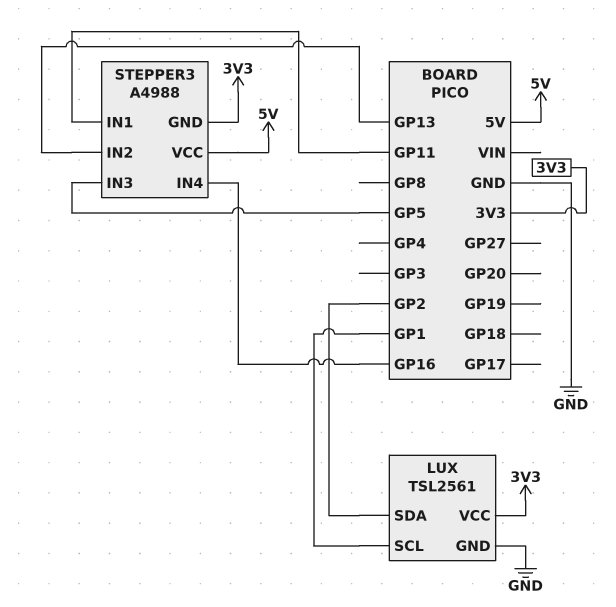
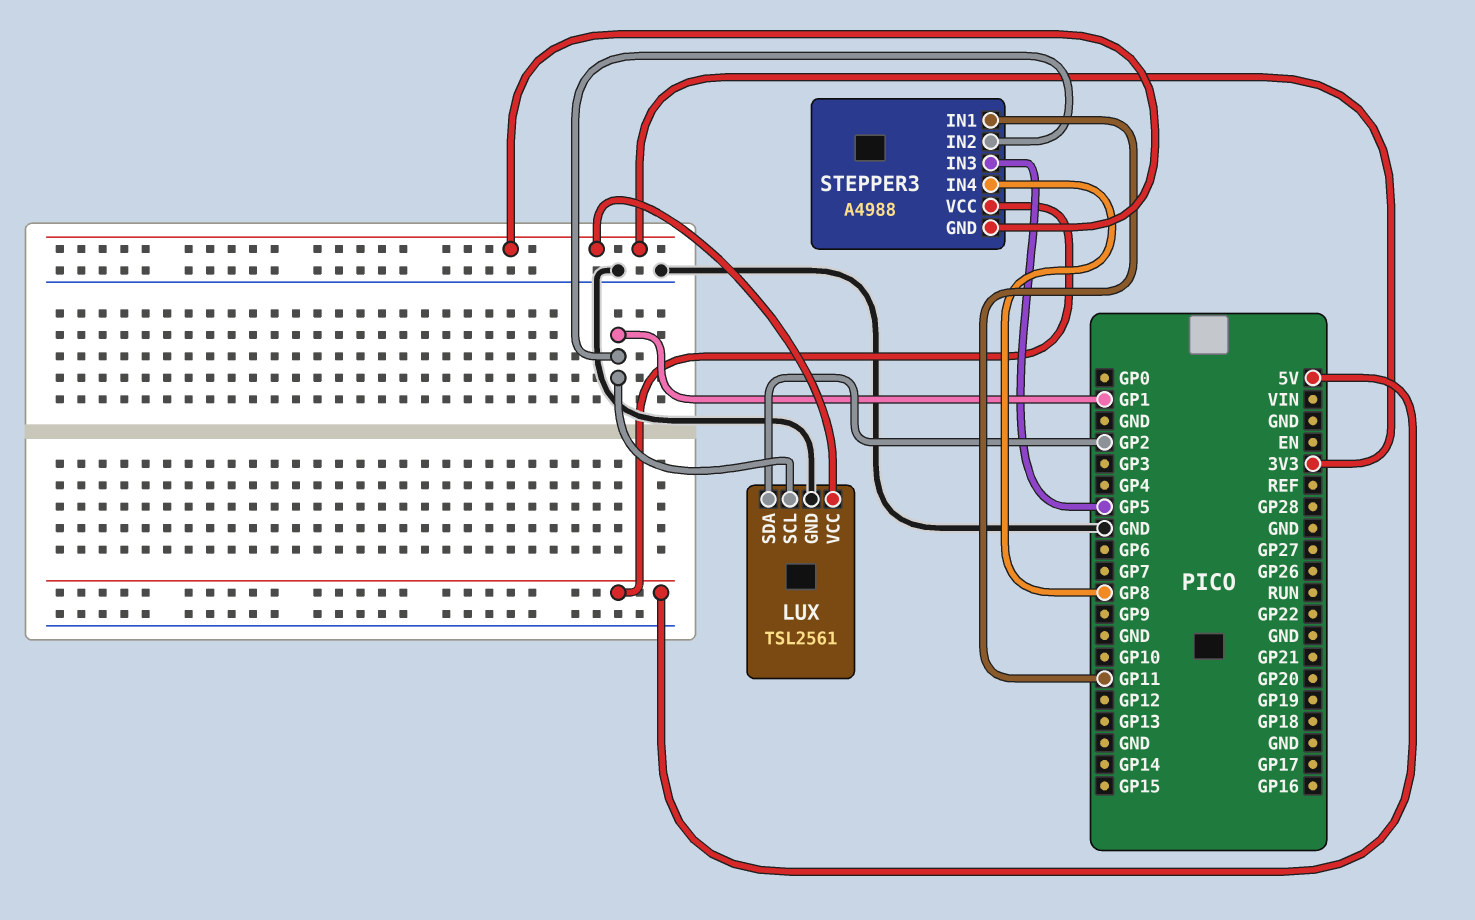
STEPPER3 pin IN2: GP13 -> GP1
STEPPER3 pin IN4: GP16 -> GP8

